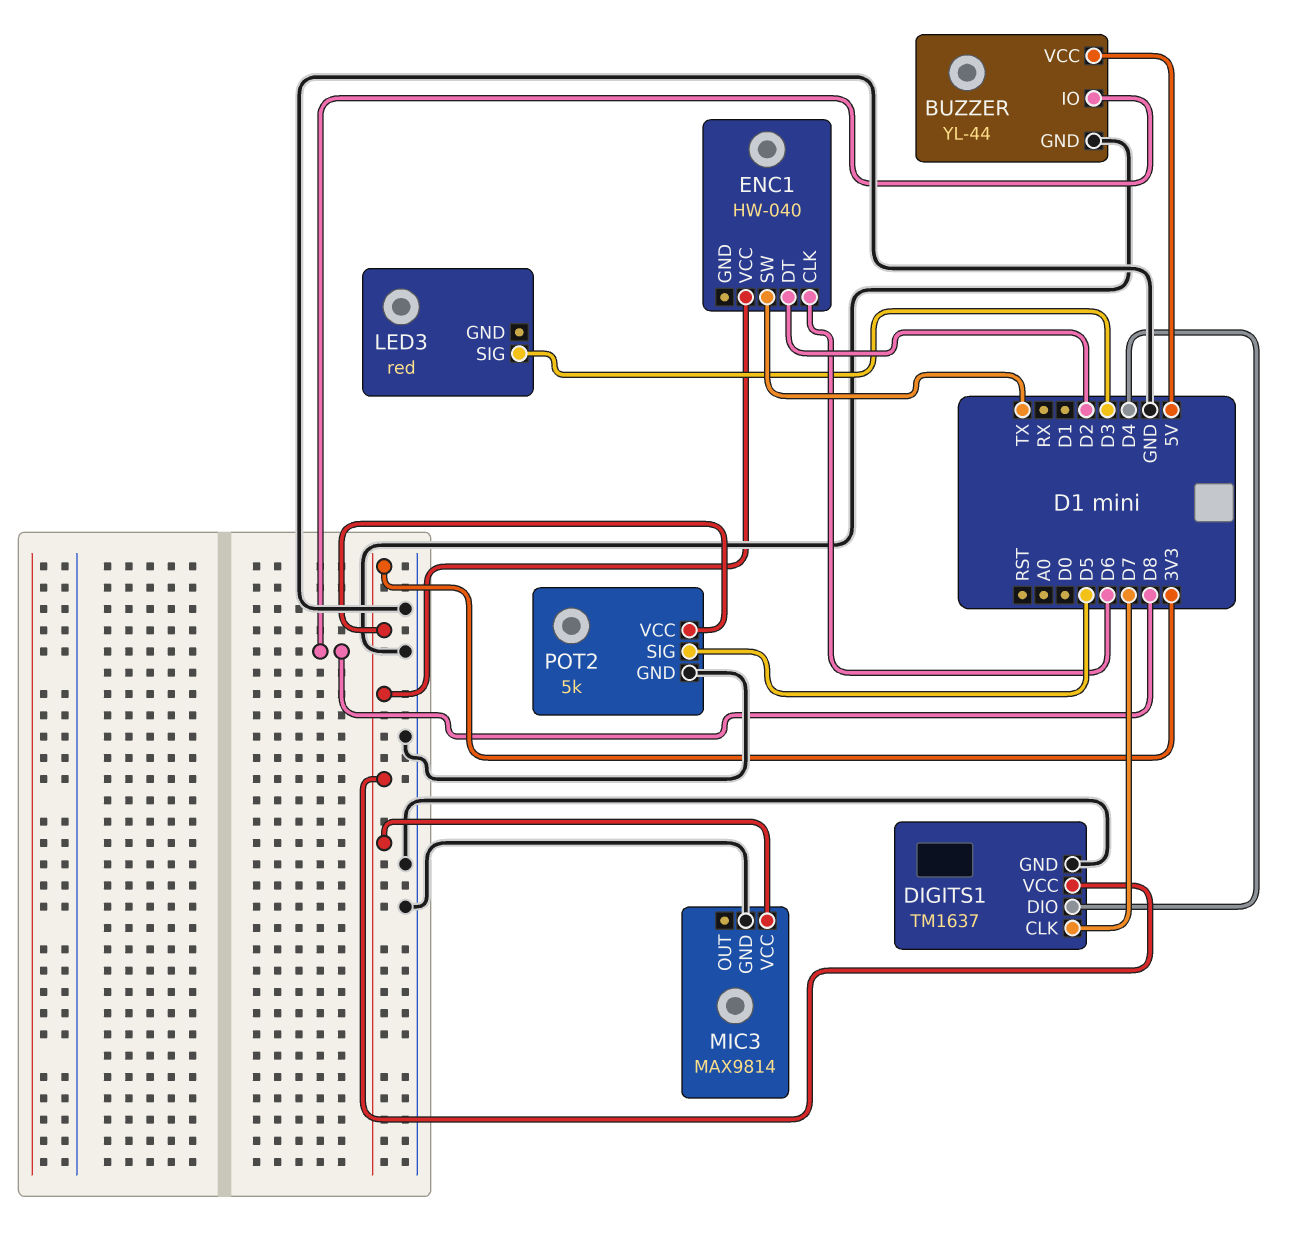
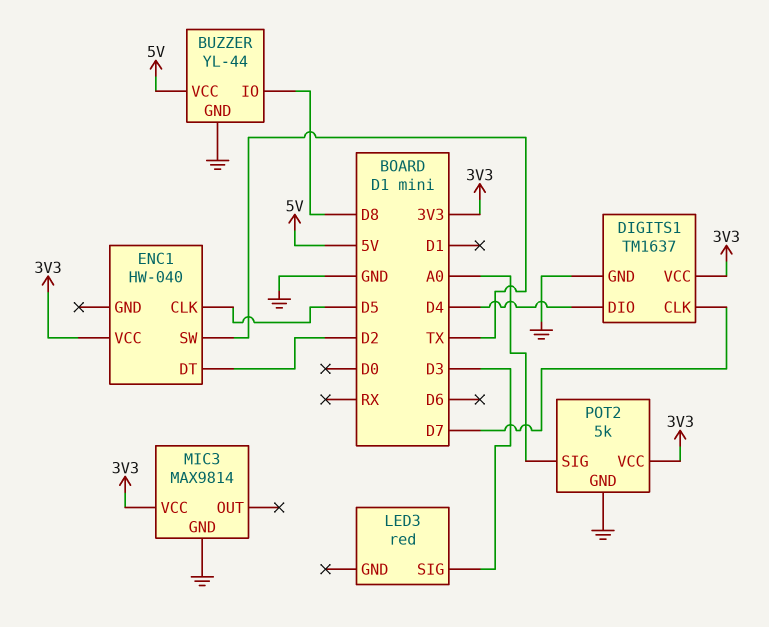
ENC1 pin CLK: D6 -> D5
POT2 pin SIG: D5 -> A0

